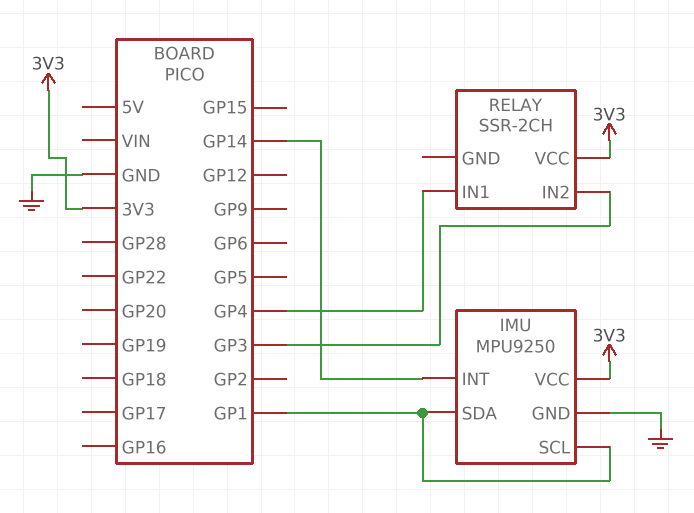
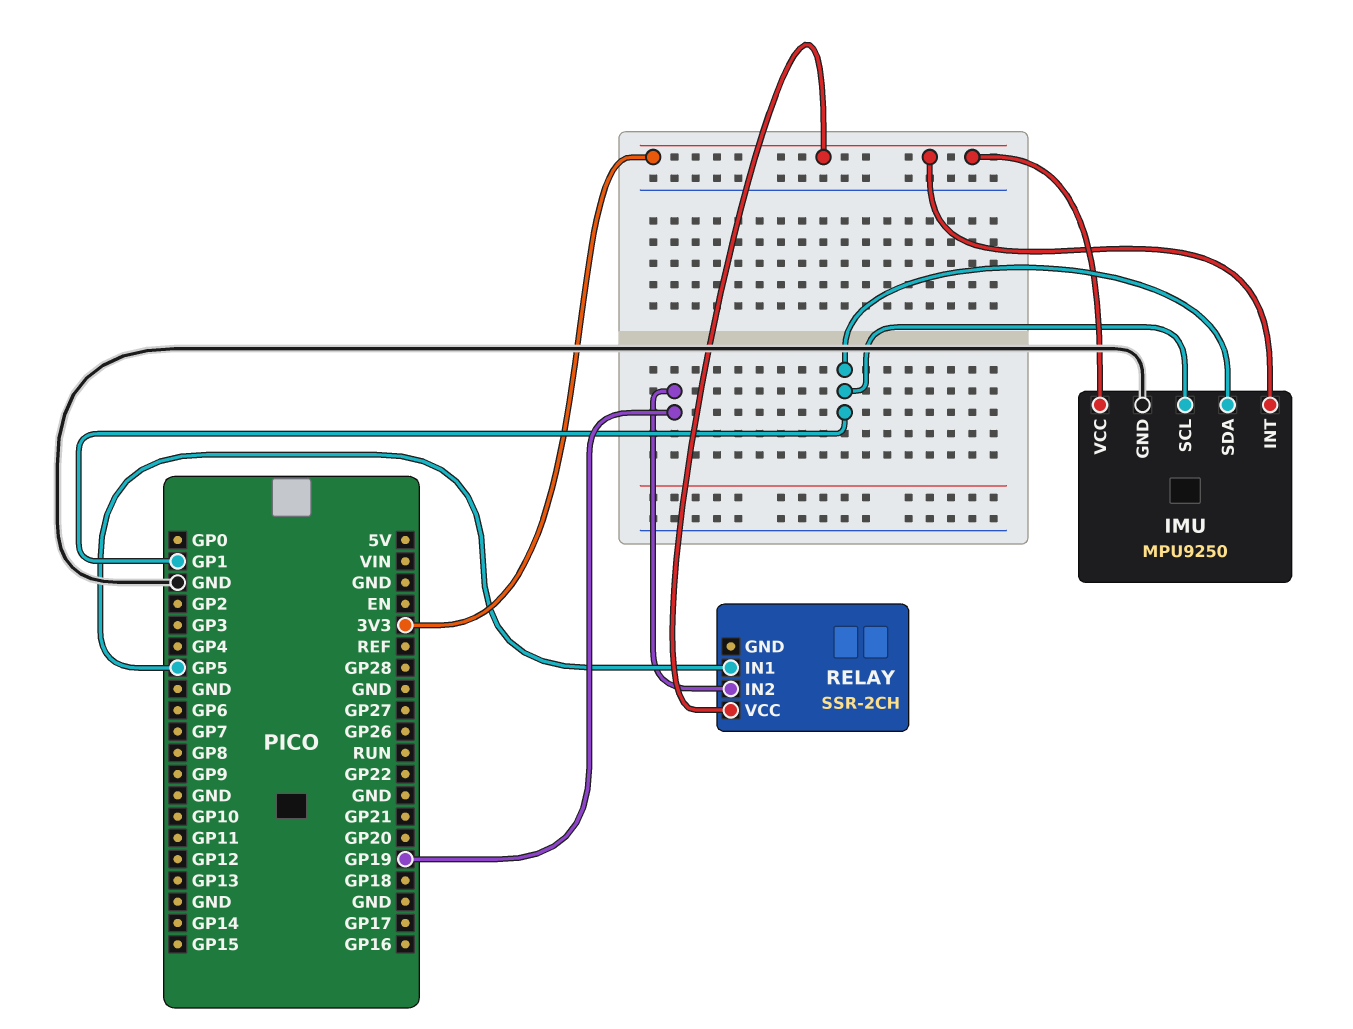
IMU pin INT: GP14 -> 3V3
RELAY pin IN1: GP4 -> GP5
RELAY pin IN2: GP3 -> GP19

